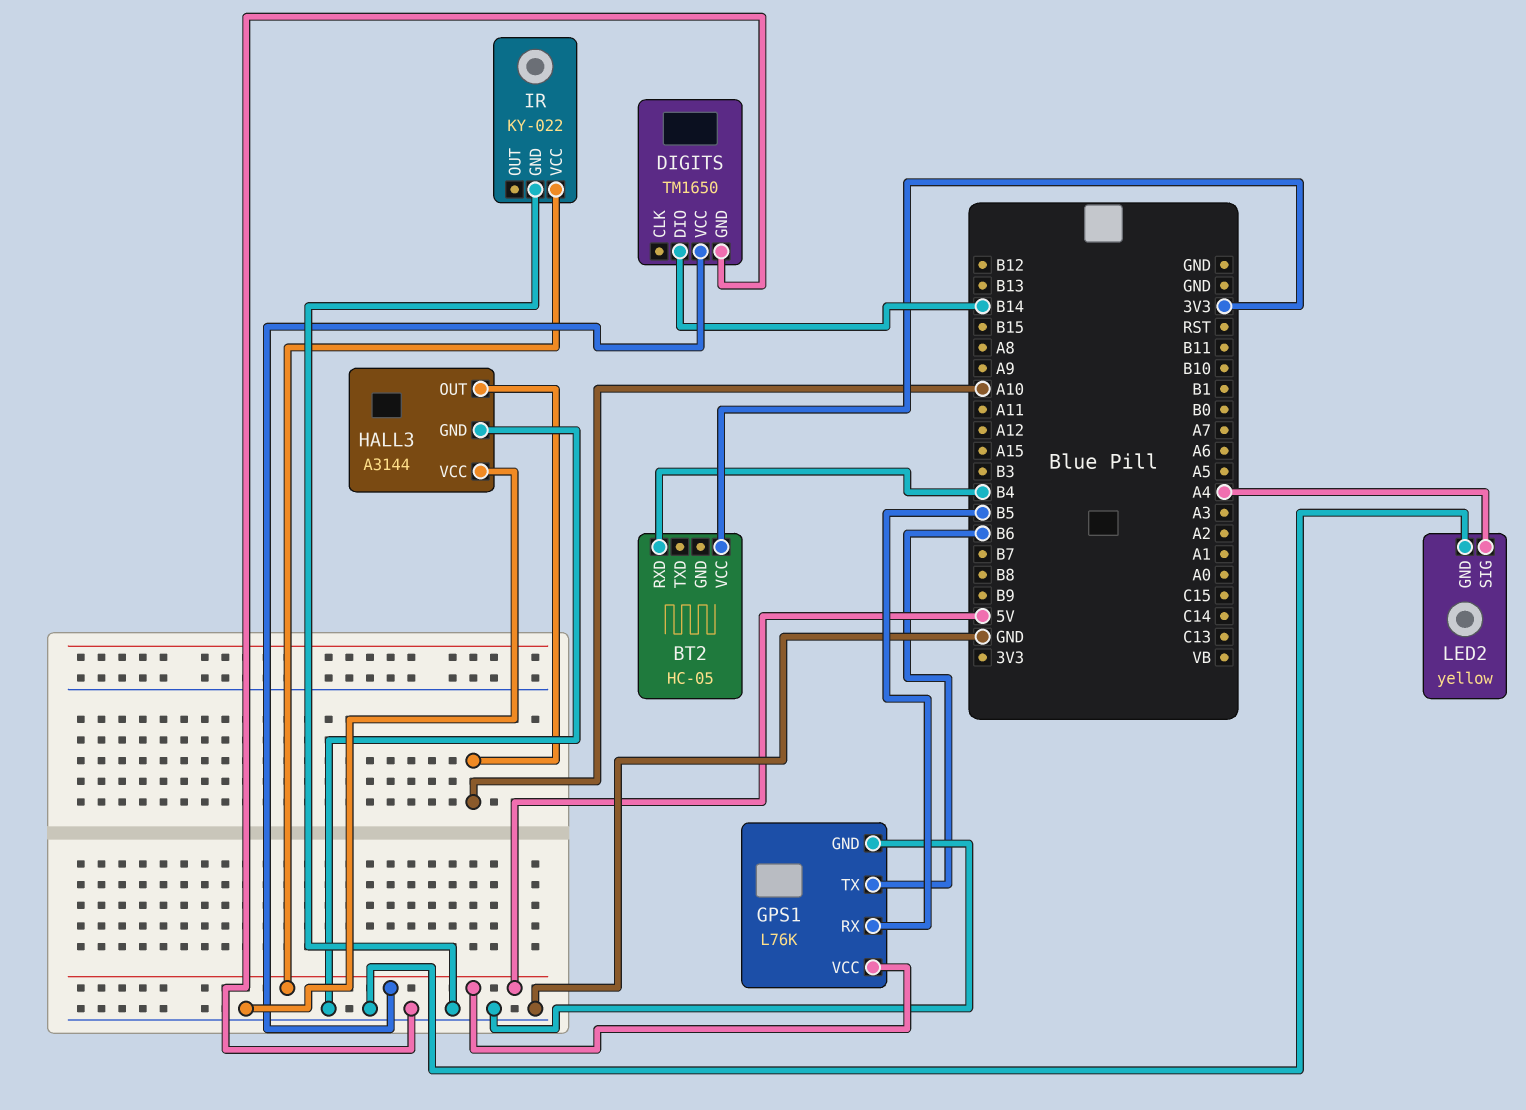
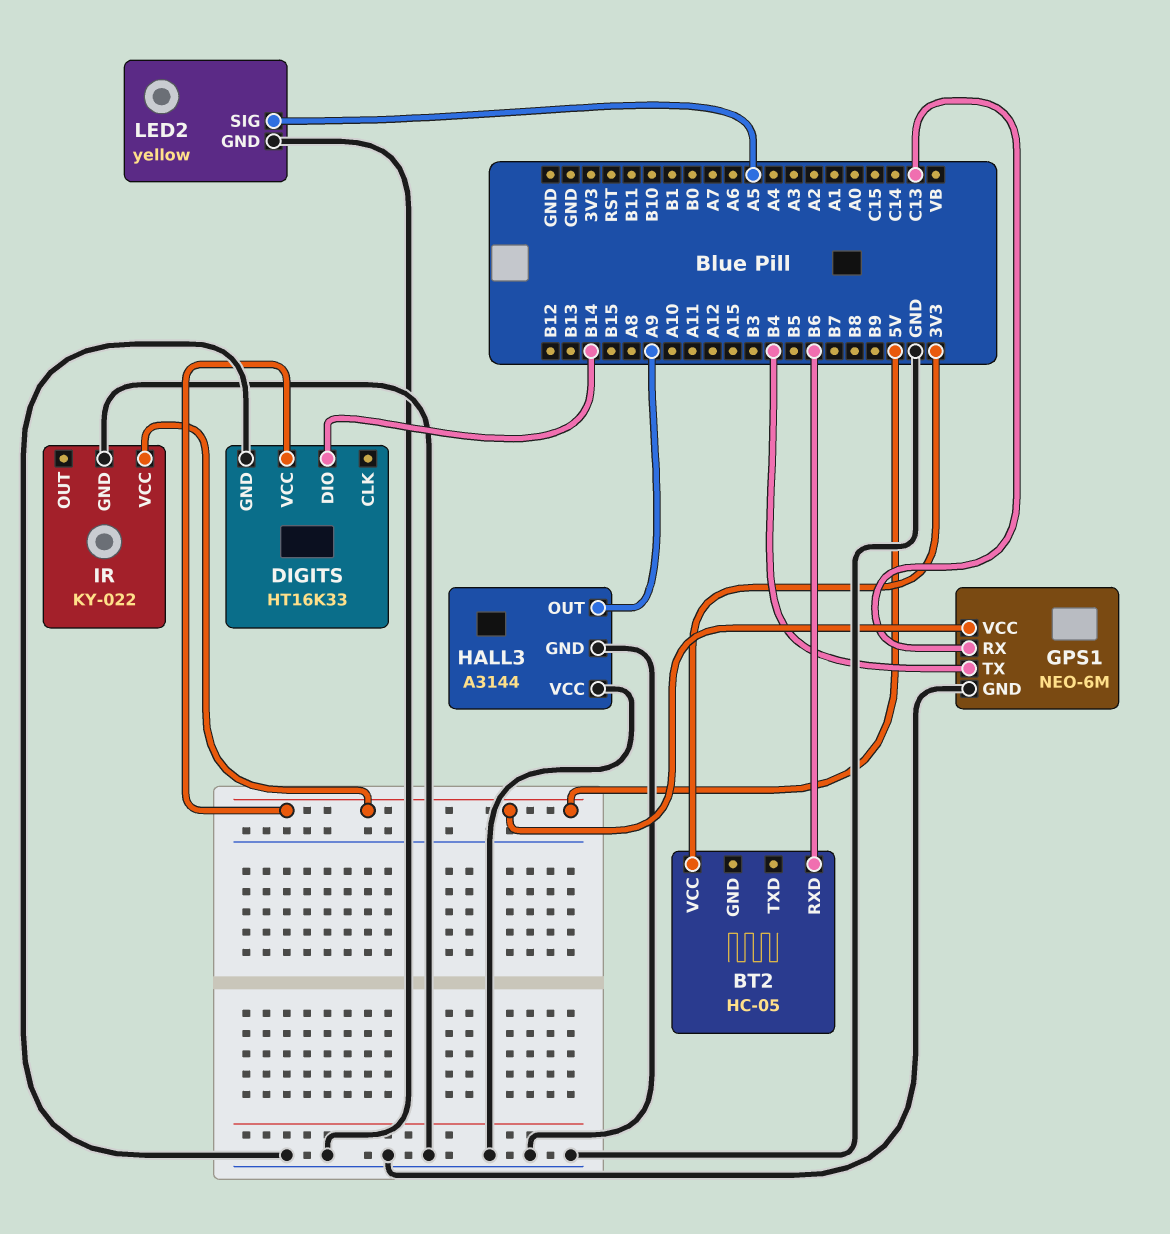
BT2 pin RXD: B4 -> B6
DIGITS: TM1650 -> HT16K33
GPS1: L76K -> NEO-6M
GPS1 pin RX: B5 -> C13
GPS1 pin TX: B6 -> B4
HALL3 pin OUT: A10 -> A9
LED2 pin SIG: A4 -> A5

